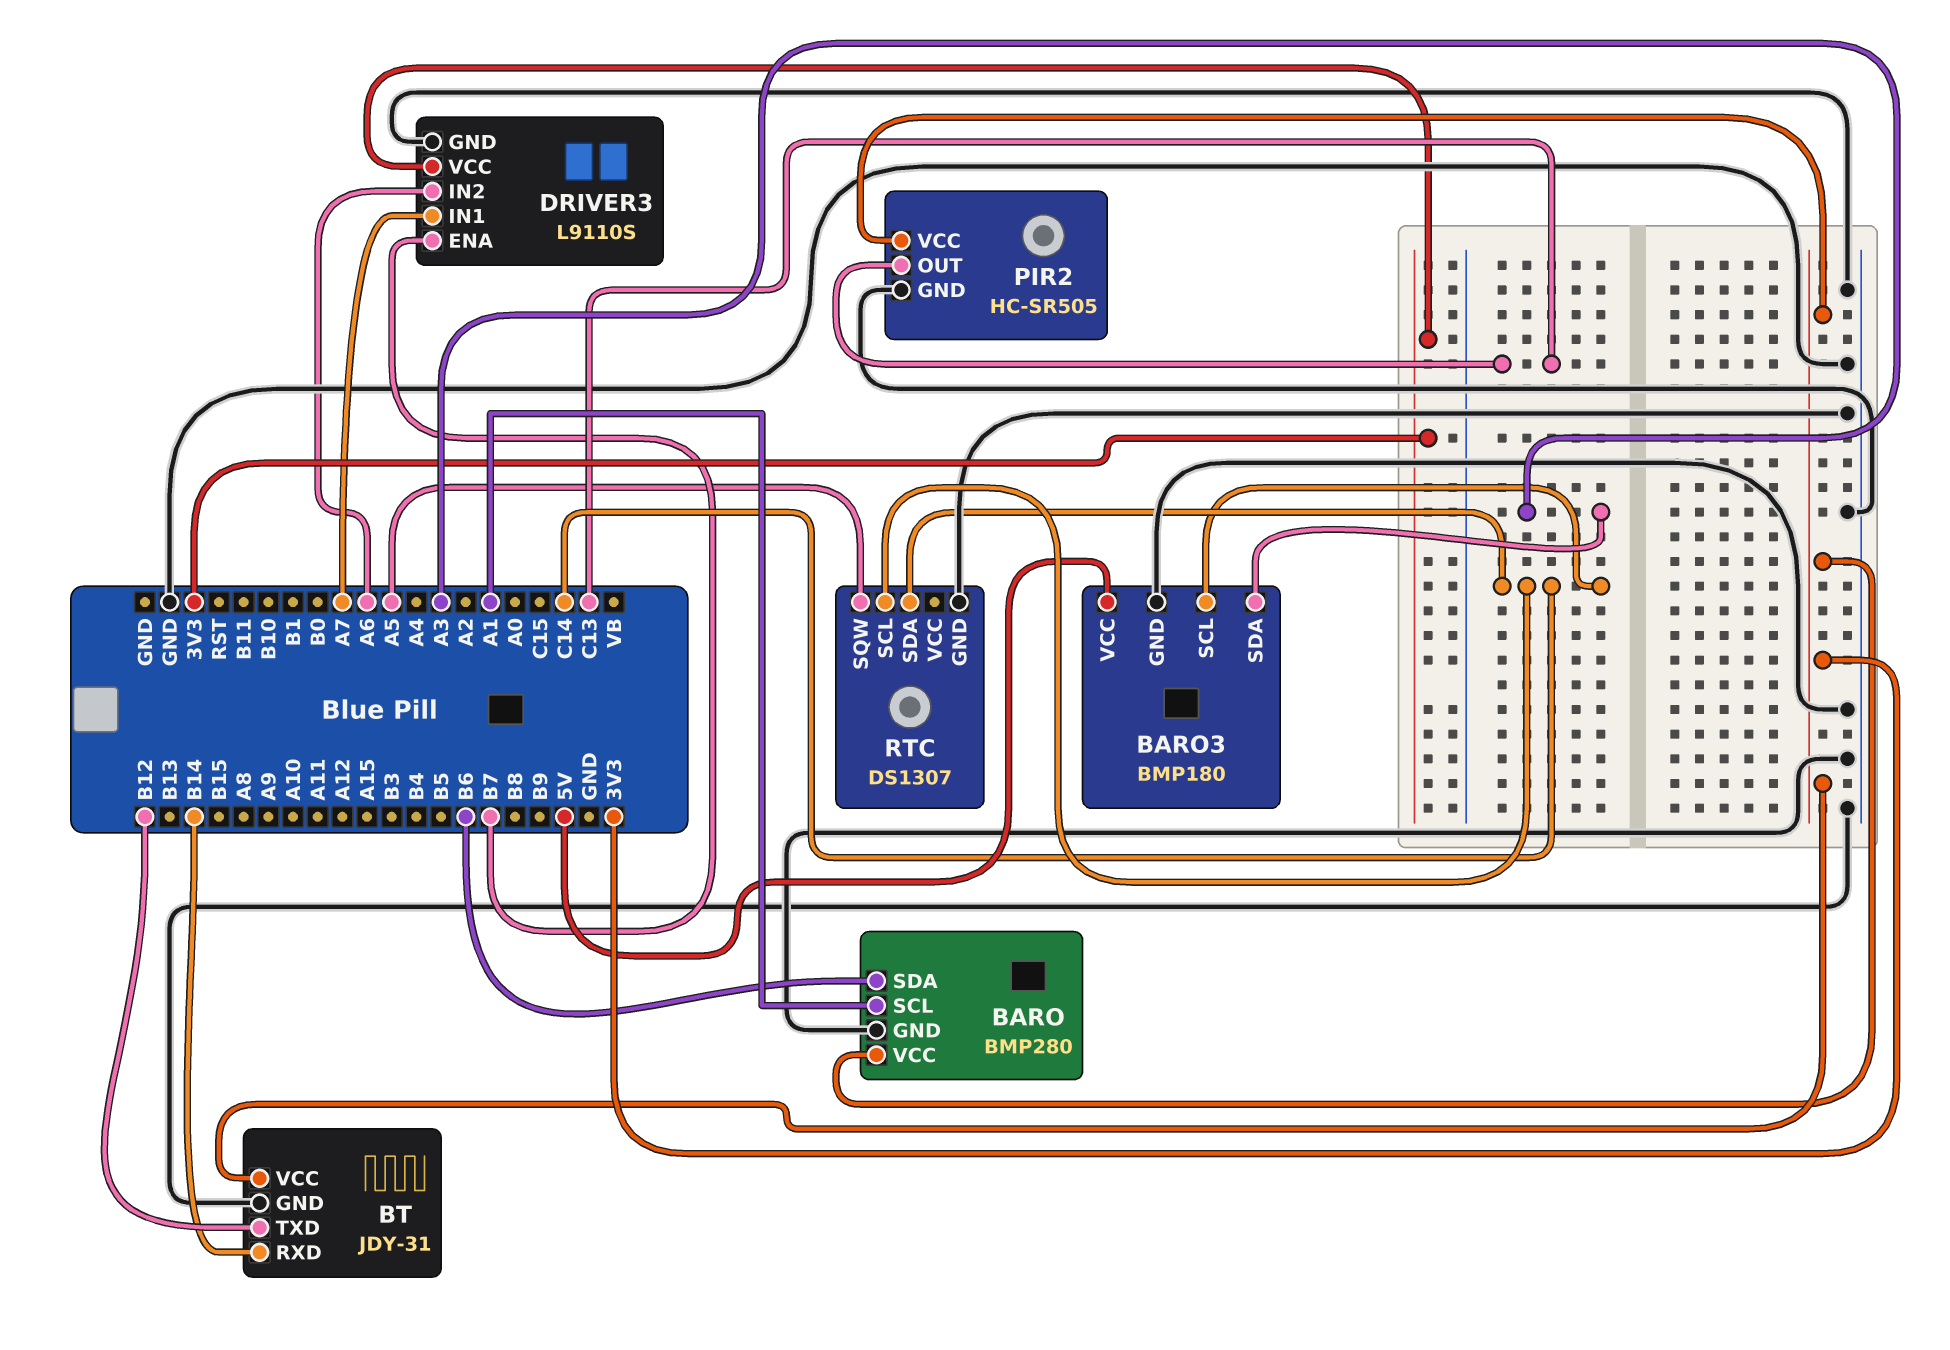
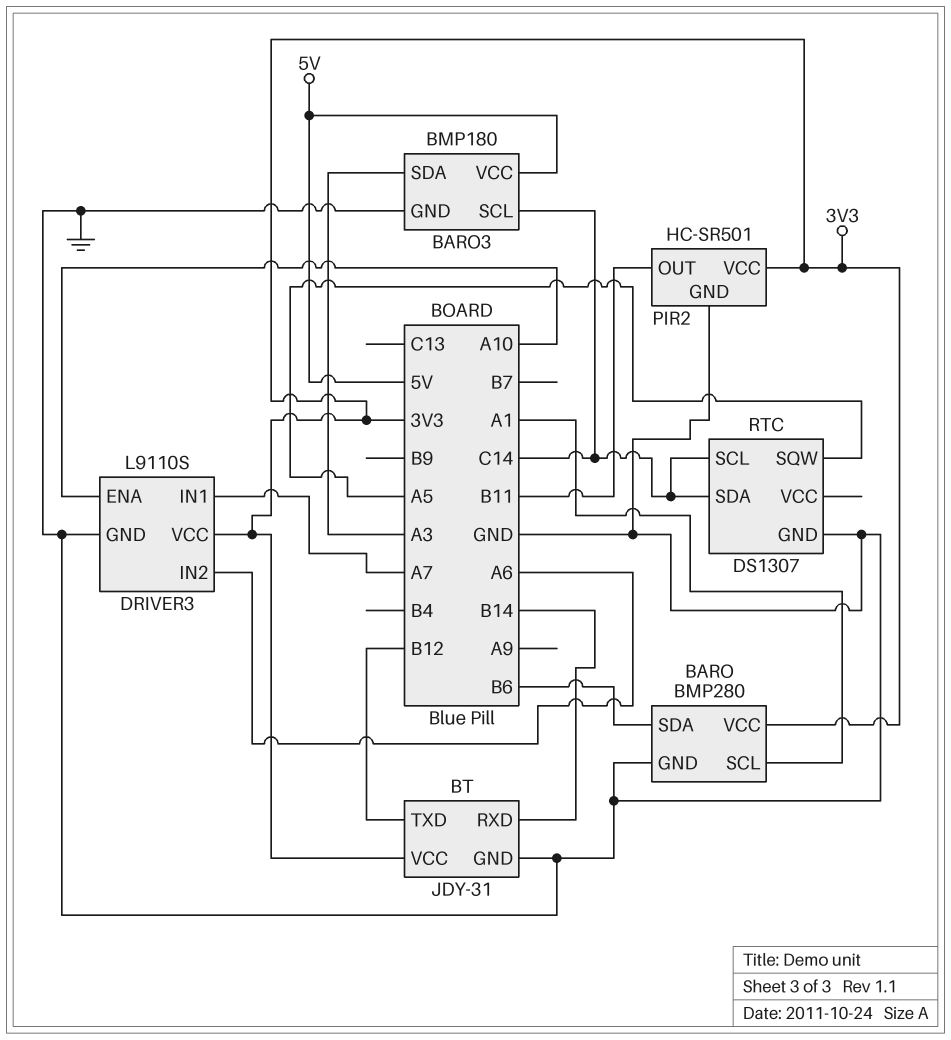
DRIVER3 pin ENA: B7 -> A10
PIR2: HC-SR505 -> HC-SR501
PIR2 pin OUT: C13 -> B11

